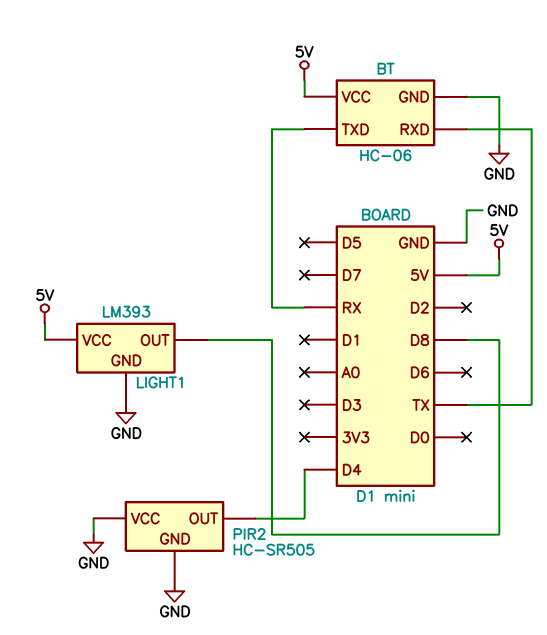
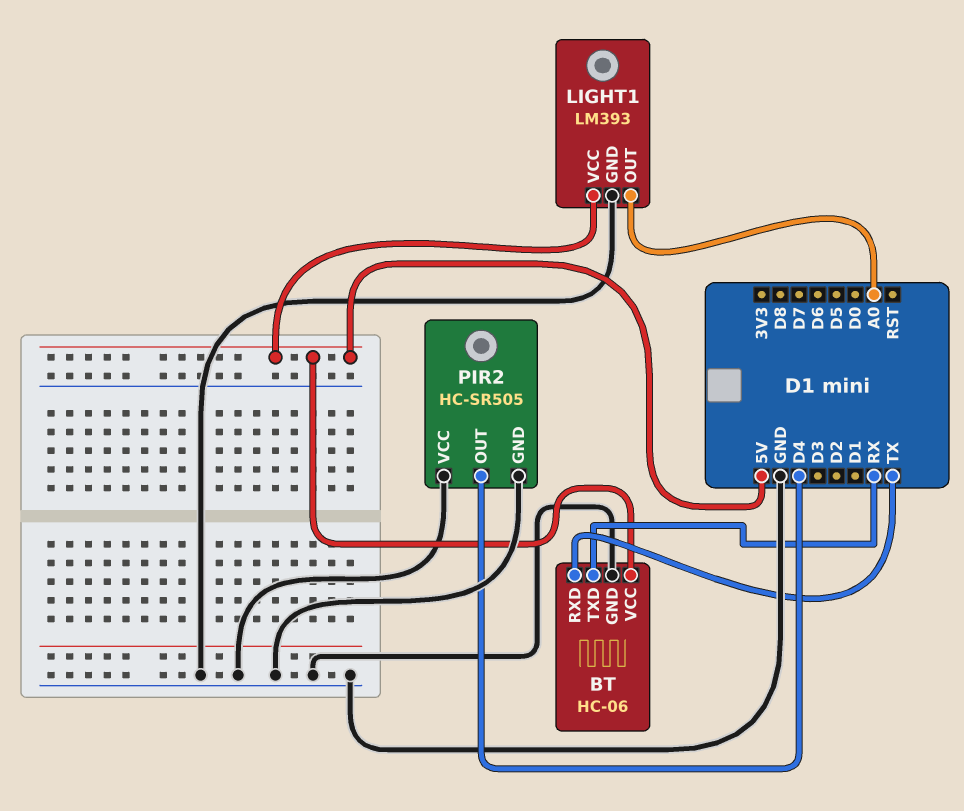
LIGHT1 pin OUT: D8 -> A0

